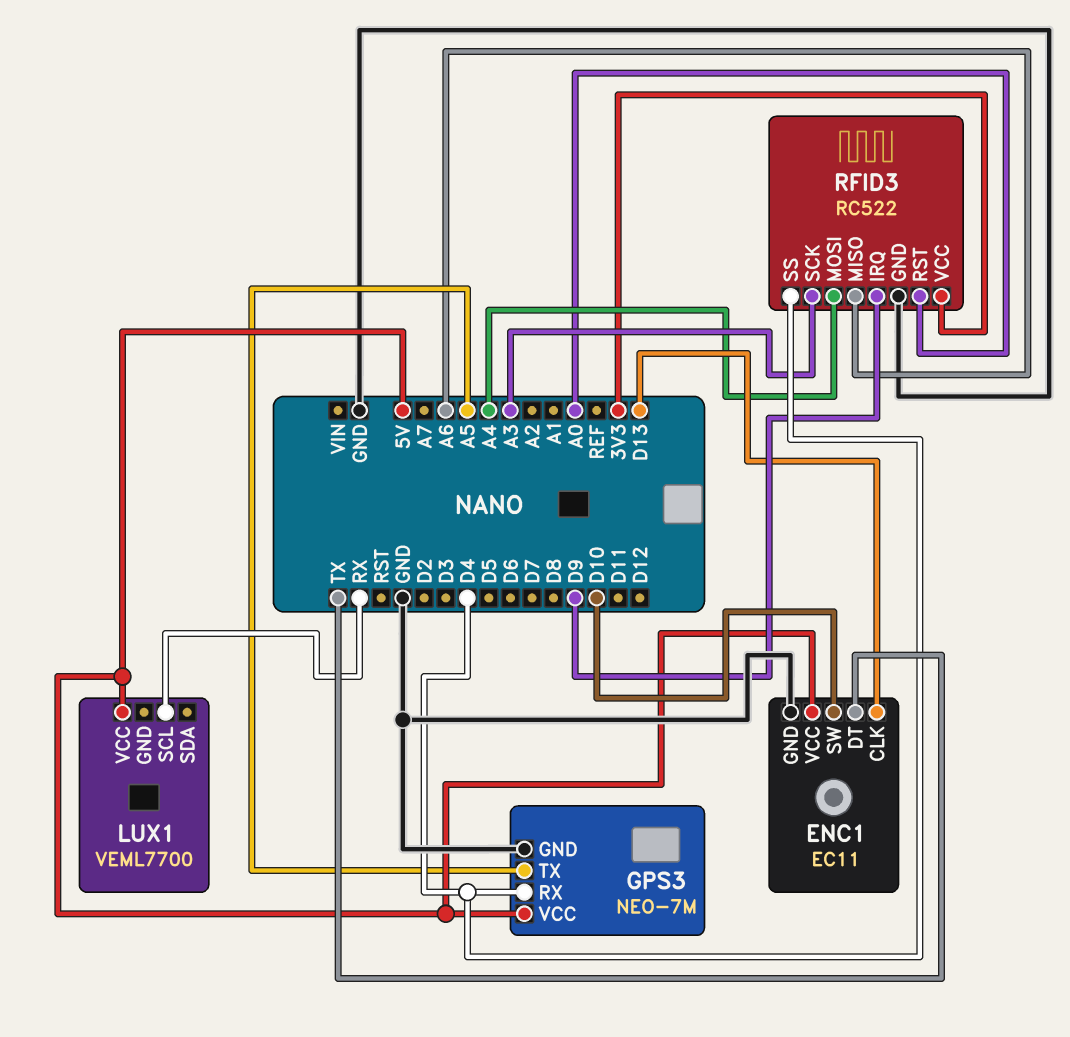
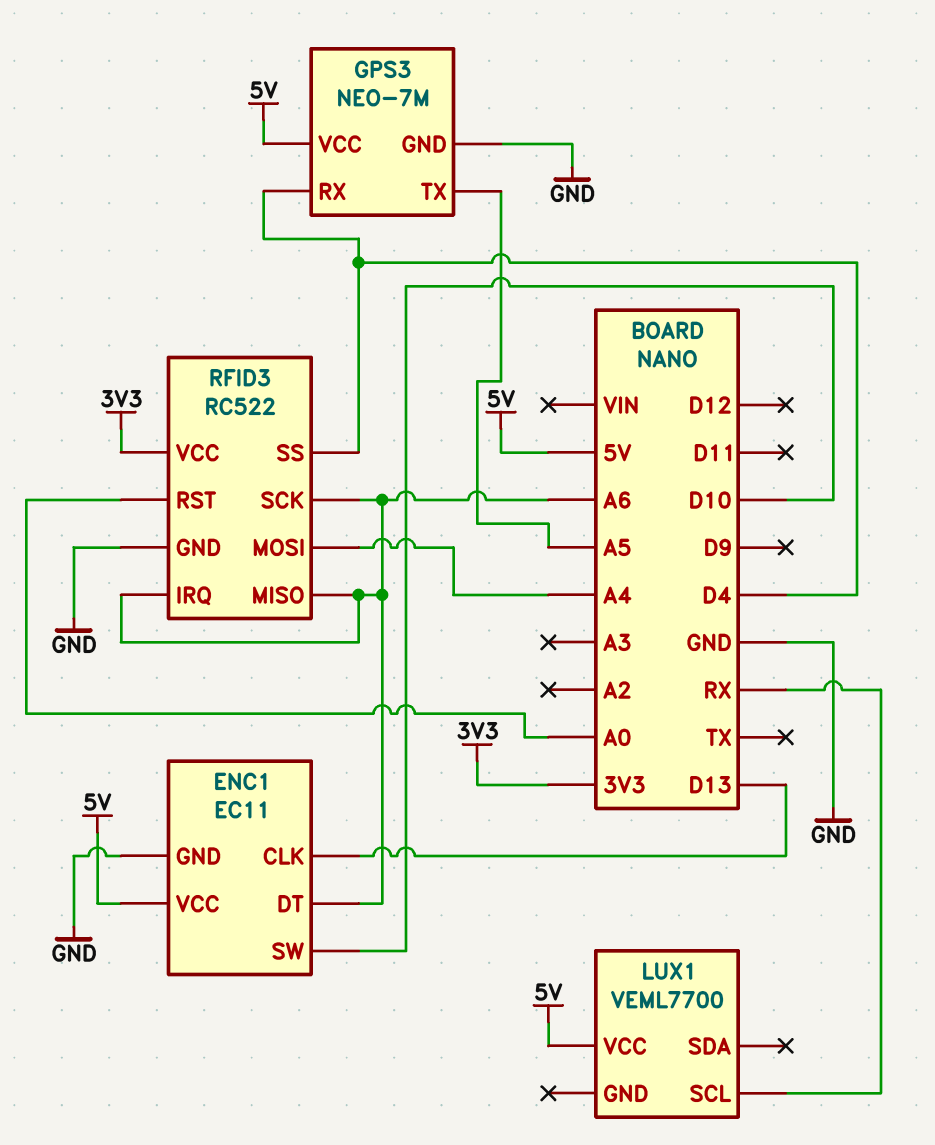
ENC1 pin DT: TX -> A6
RFID3 pin IRQ: D9 -> A6
RFID3 pin SCK: A3 -> A6

